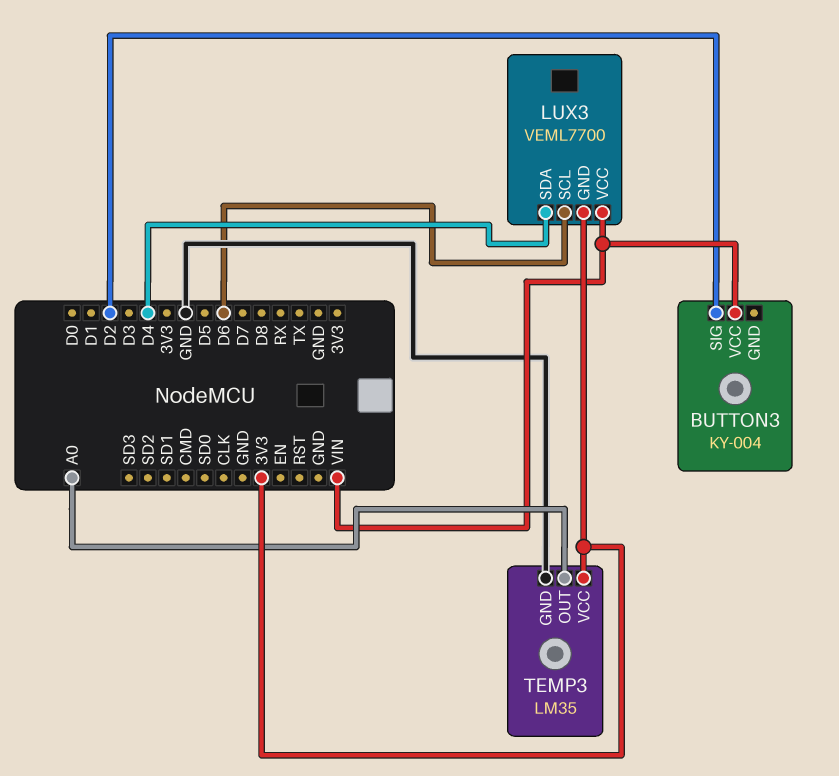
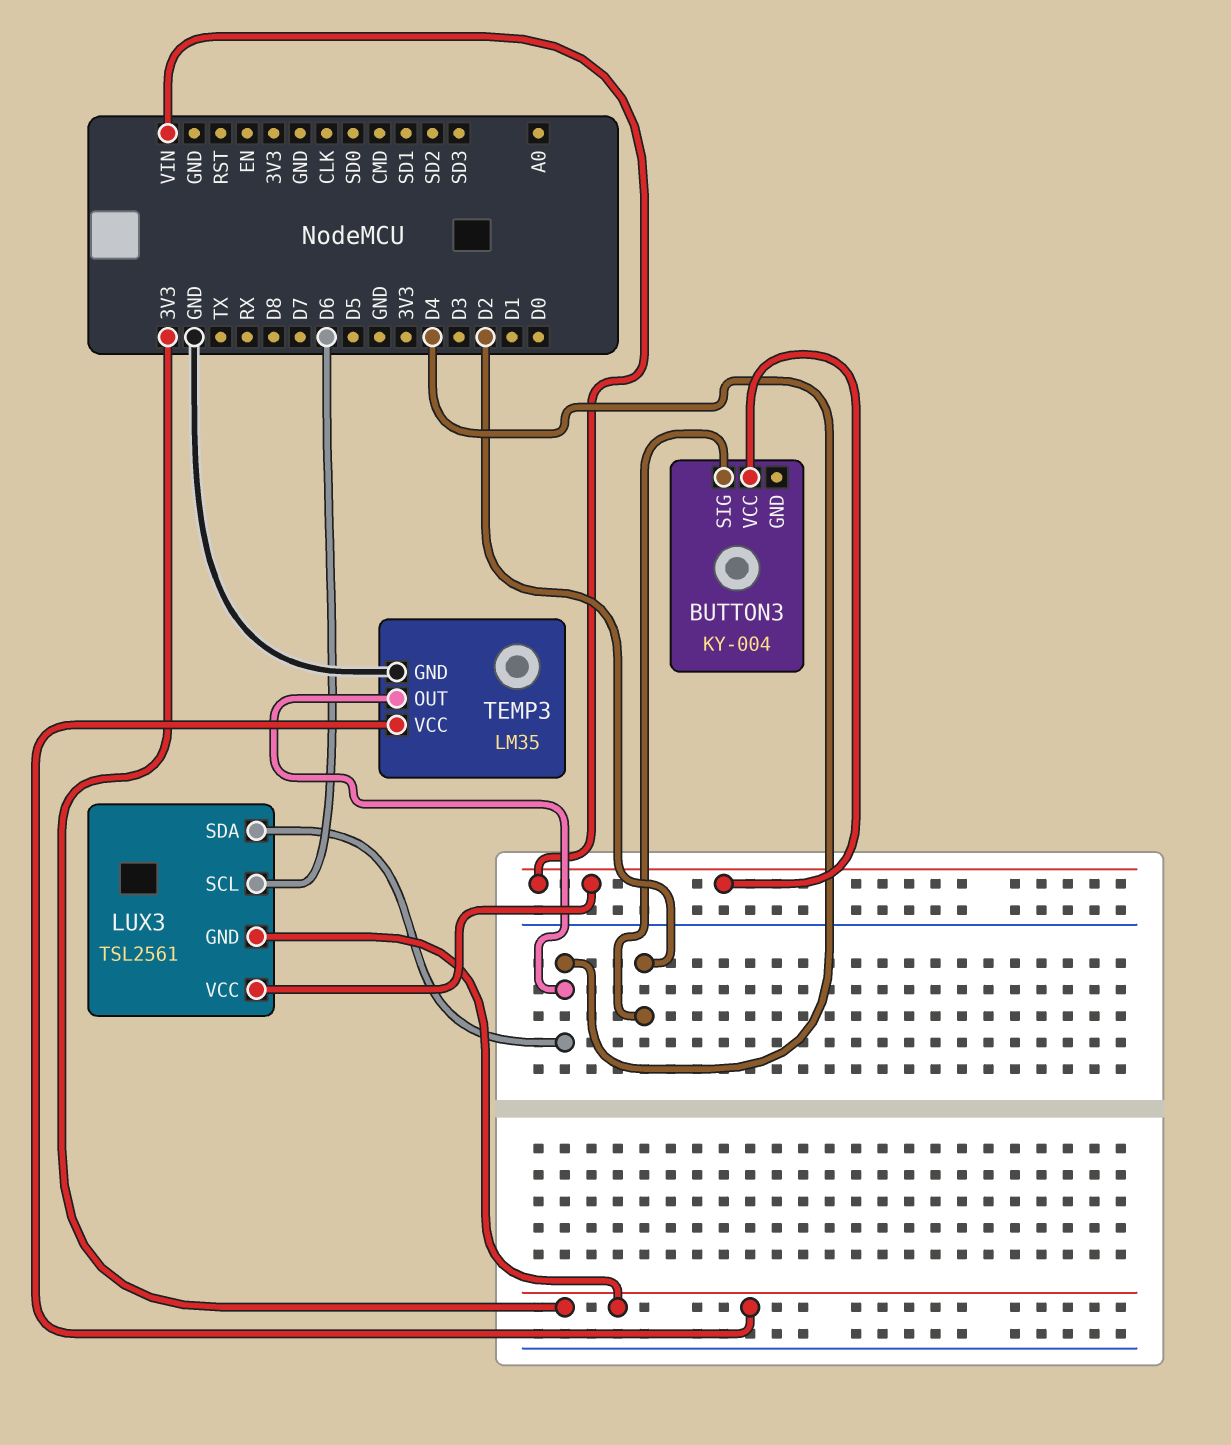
LUX3: VEML7700 -> TSL2561
TEMP3 pin OUT: A0 -> D4

